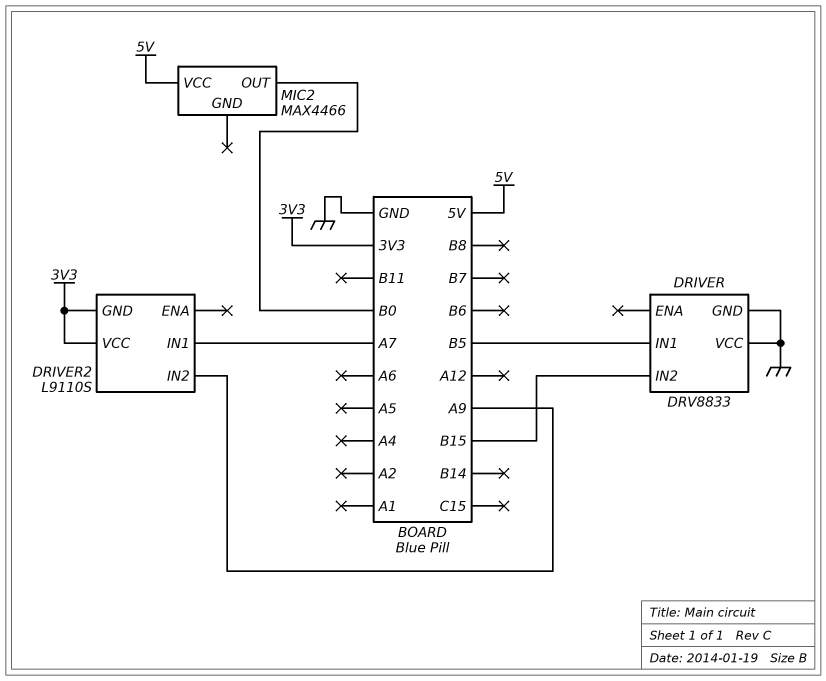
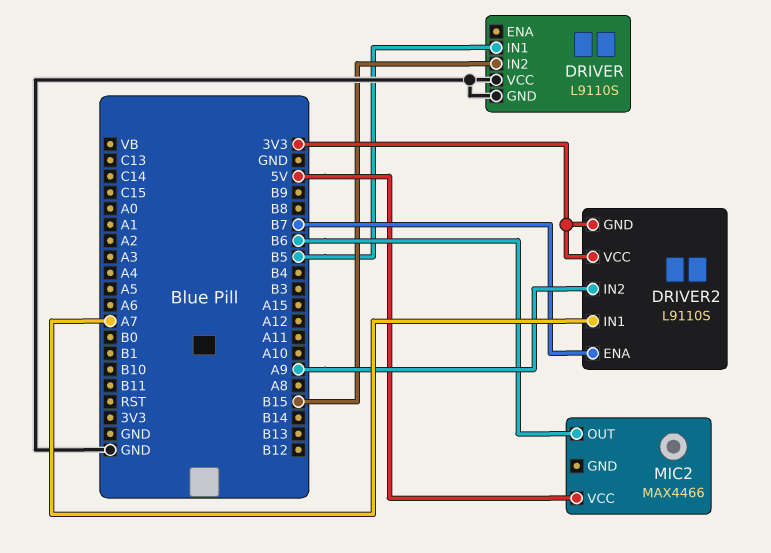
DRIVER: DRV8833 -> L9110S
DRIVER2 pin ENA: none -> B7
MIC2 pin OUT: B0 -> B6

